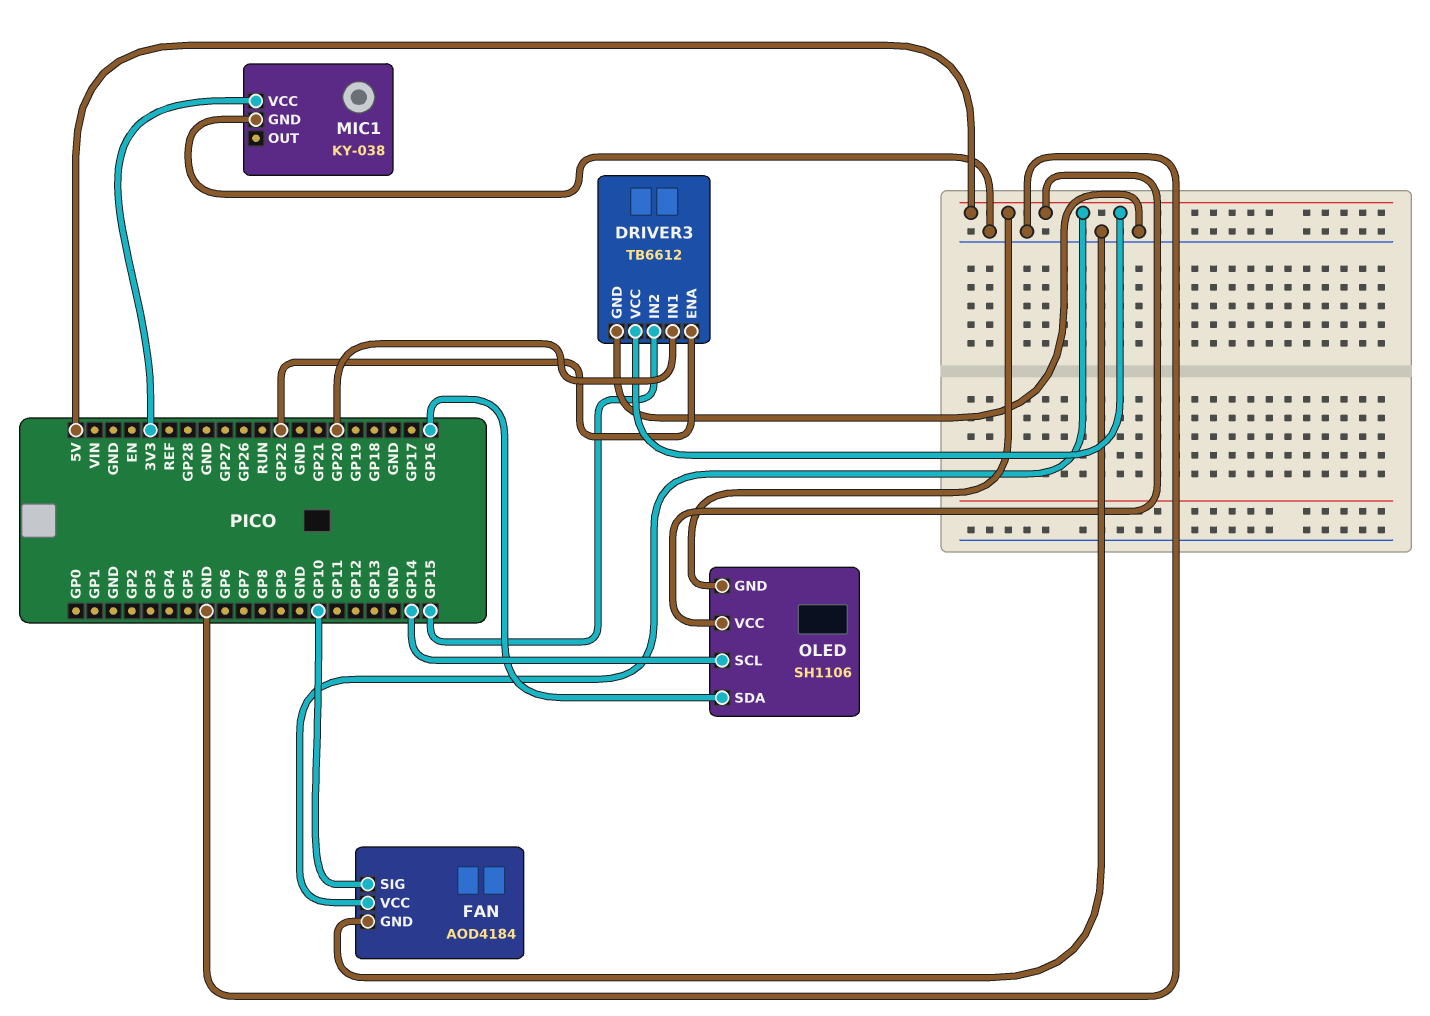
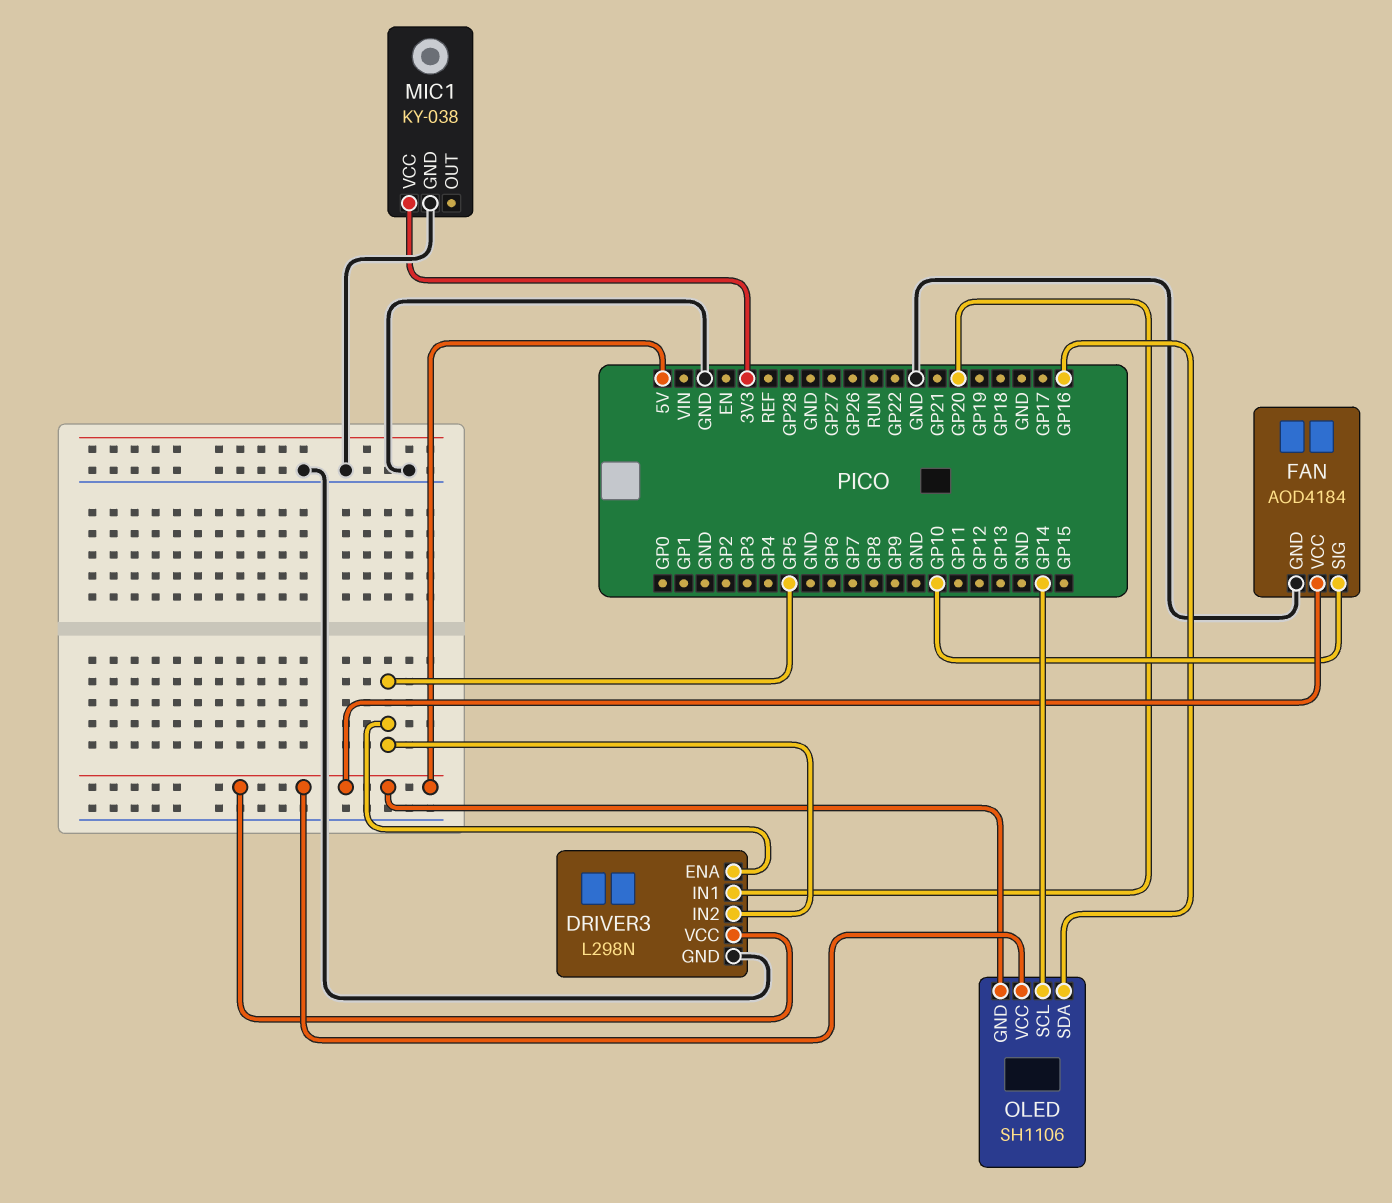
DRIVER3: TB6612 -> L298N
DRIVER3 pin ENA: GP22 -> GP5
DRIVER3 pin IN2: GP15 -> GP5

